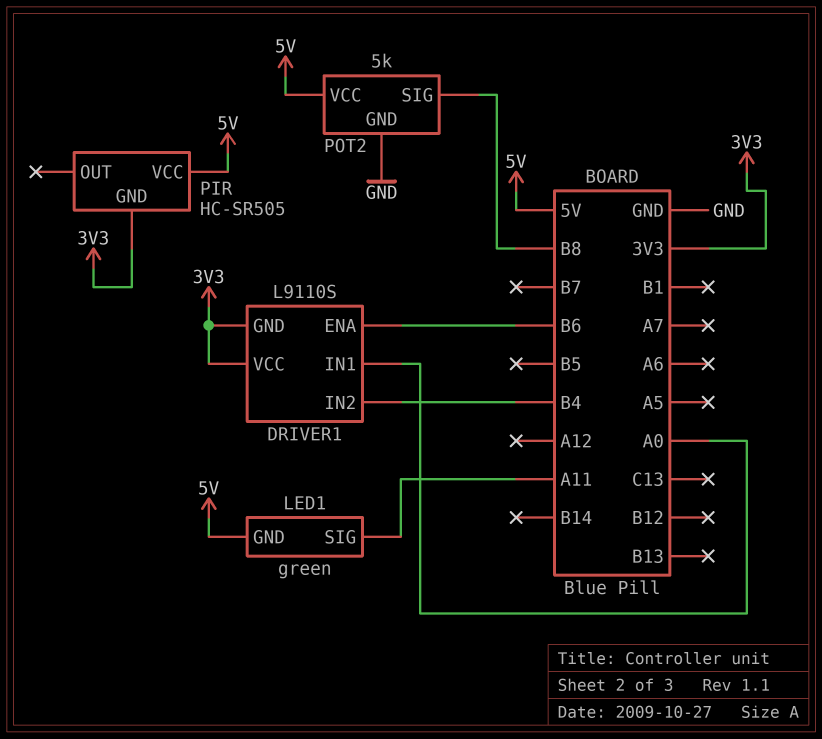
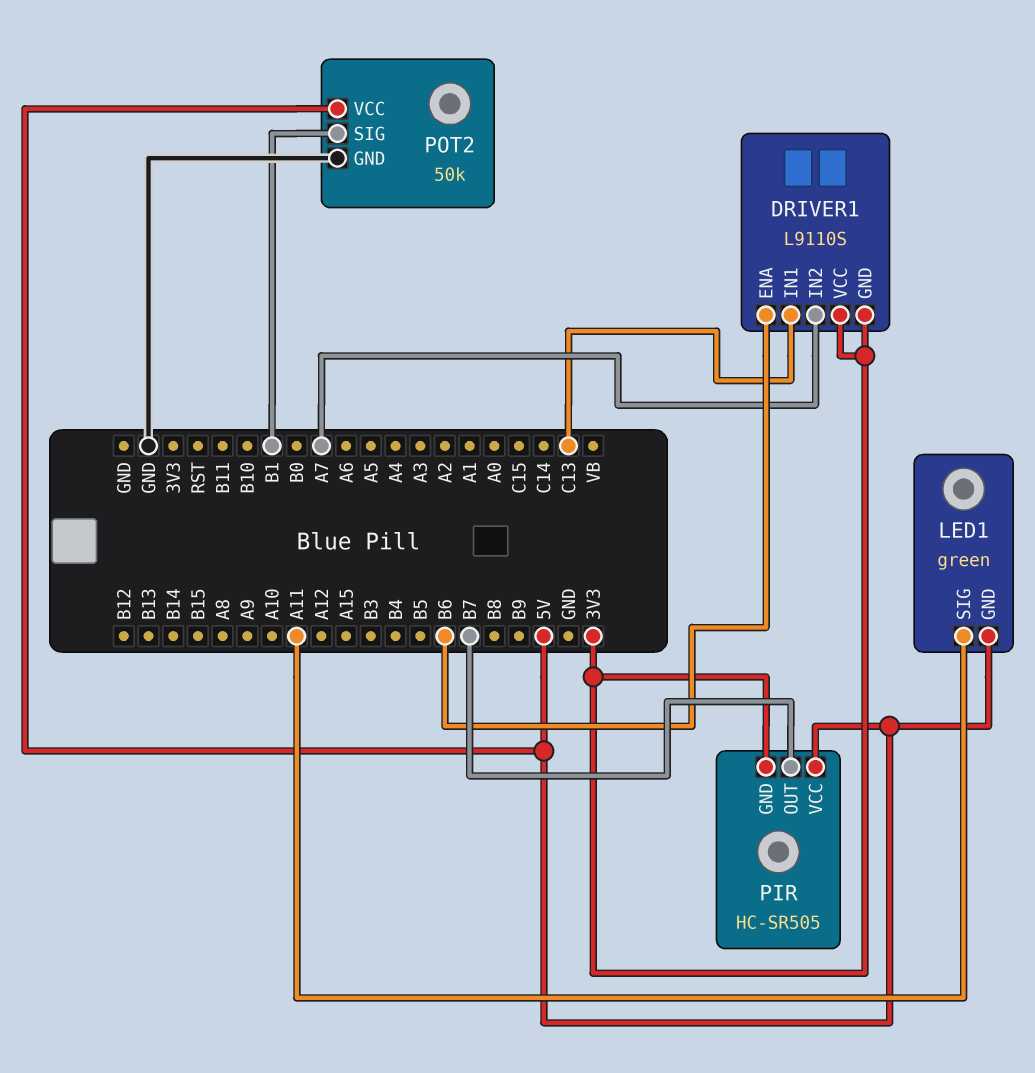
DRIVER1 pin IN1: A0 -> C13
DRIVER1 pin IN2: B4 -> A7
PIR pin OUT: none -> B7
POT2: 5k -> 50k
POT2 pin SIG: B8 -> B1

